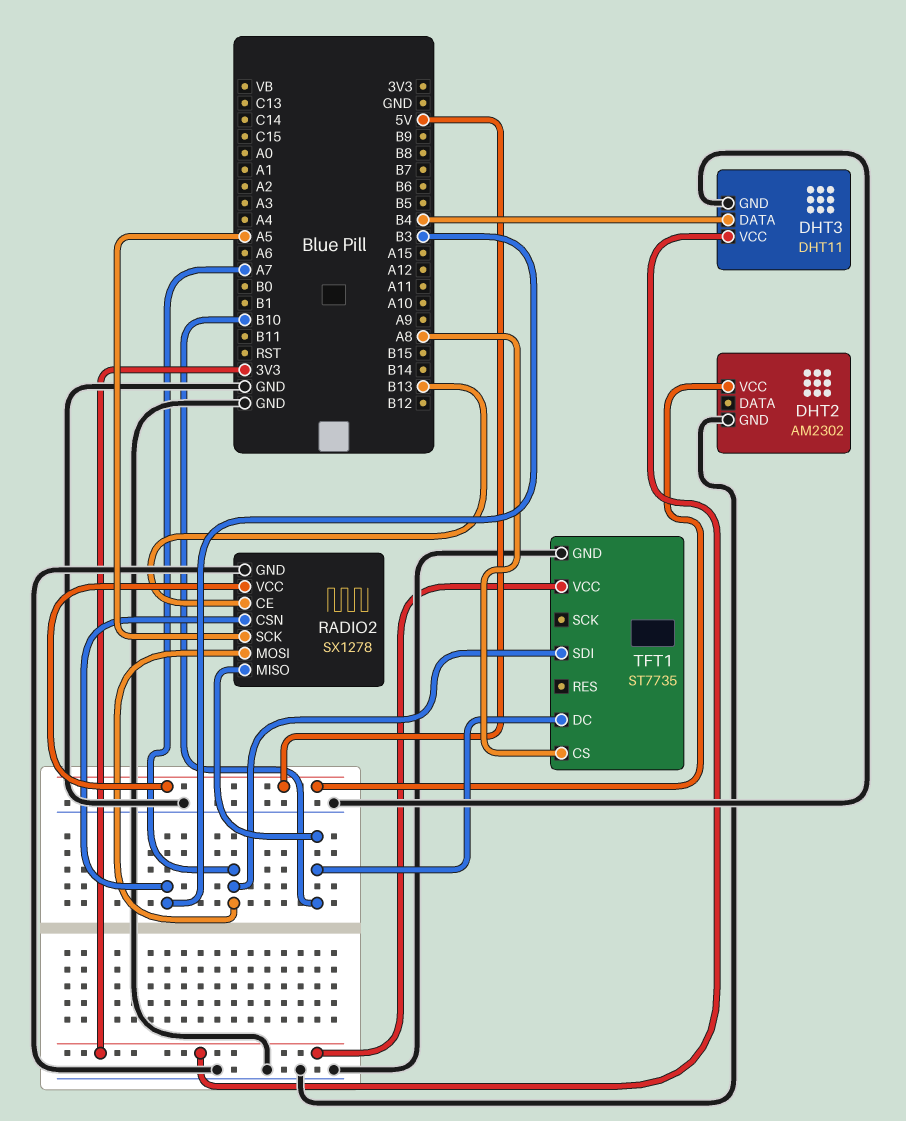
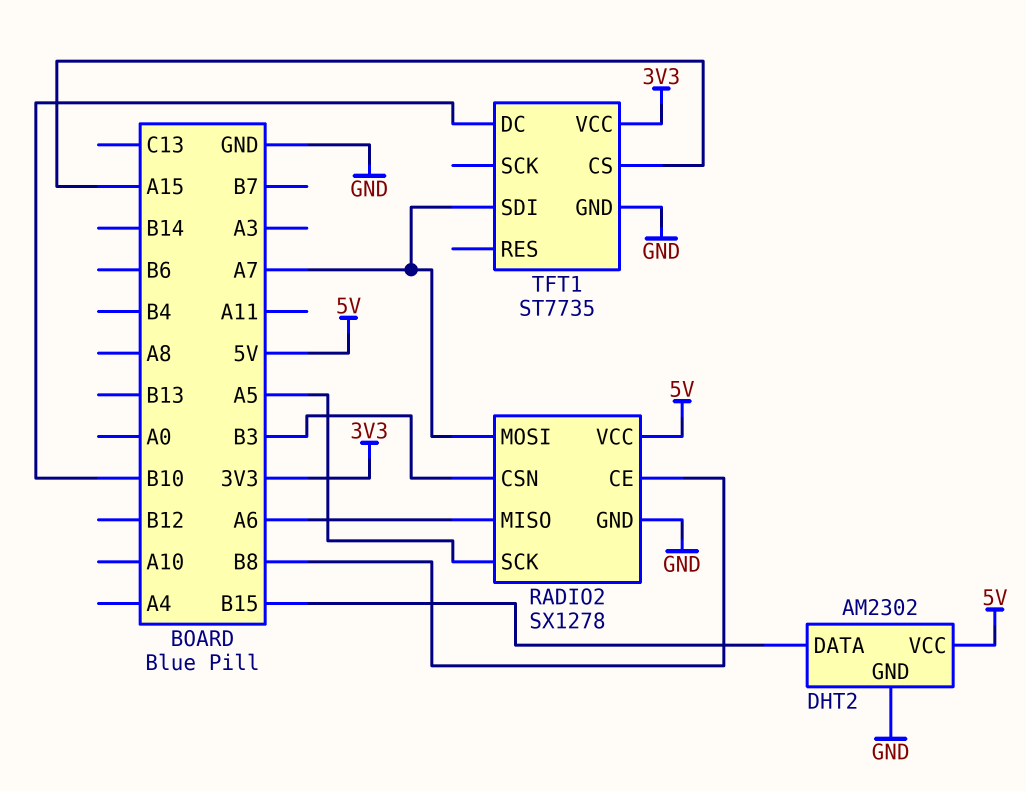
DHT2 pin DATA: none -> B15
DHT3: DHT11 -> none
DHT3 pin DATA: B4 -> none
DHT3 pin GND: GND -> none
DHT3 pin VCC: 3V3 -> none
RADIO2 pin CE: B13 -> B8
RADIO2 pin MISO: B10 -> A6
TFT1 pin CS: A8 -> A15

